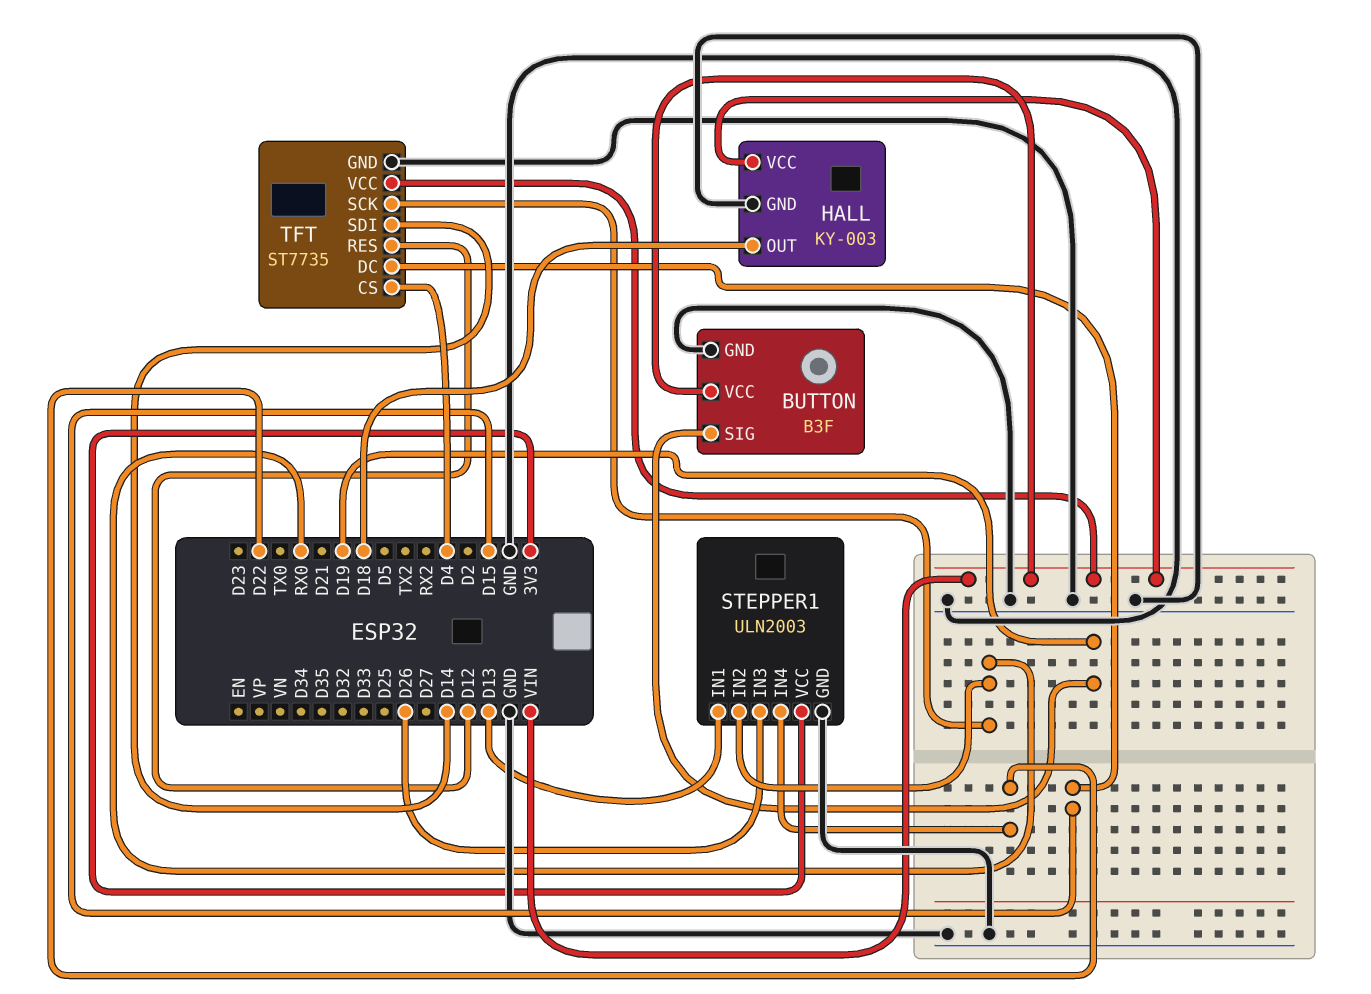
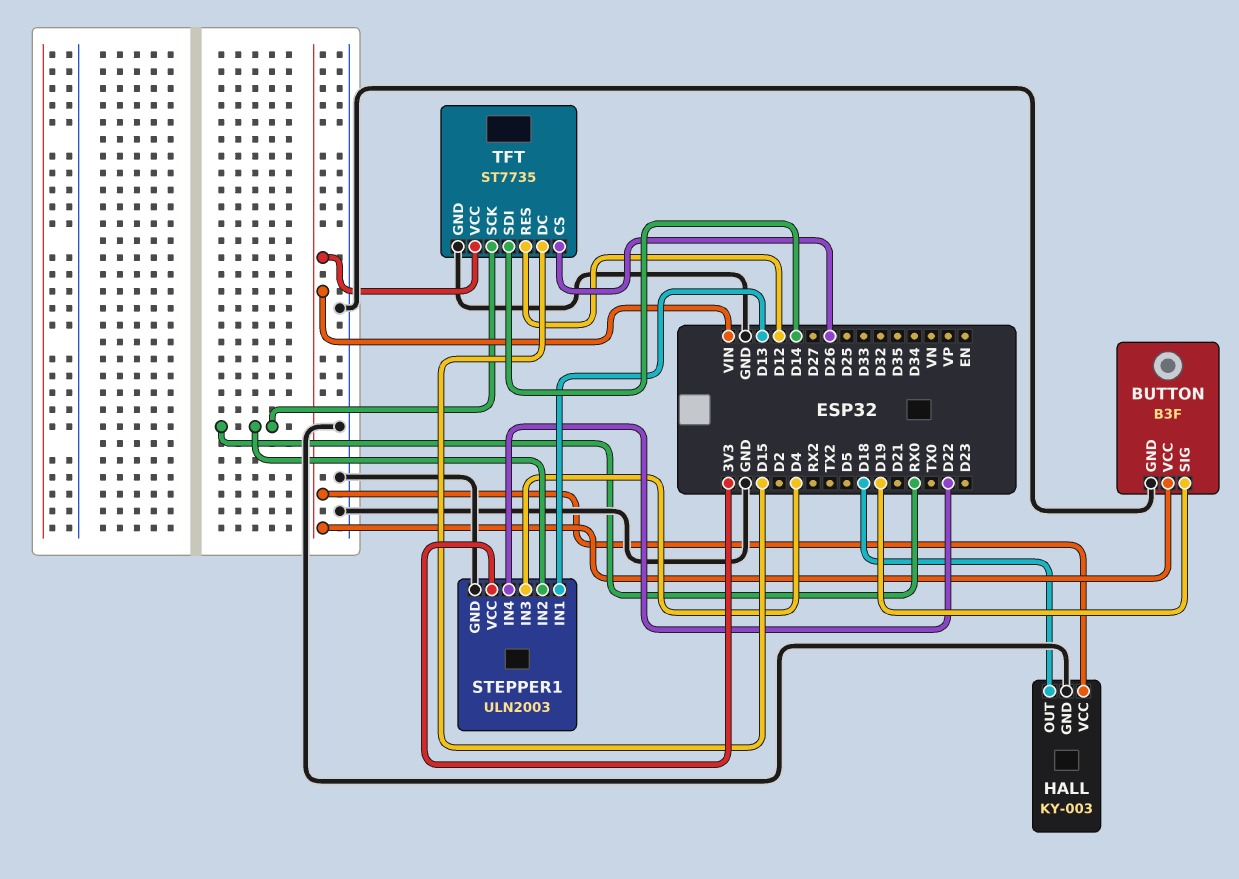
STEPPER1 pin IN3: D26 -> D4
TFT pin CS: D4 -> D26

